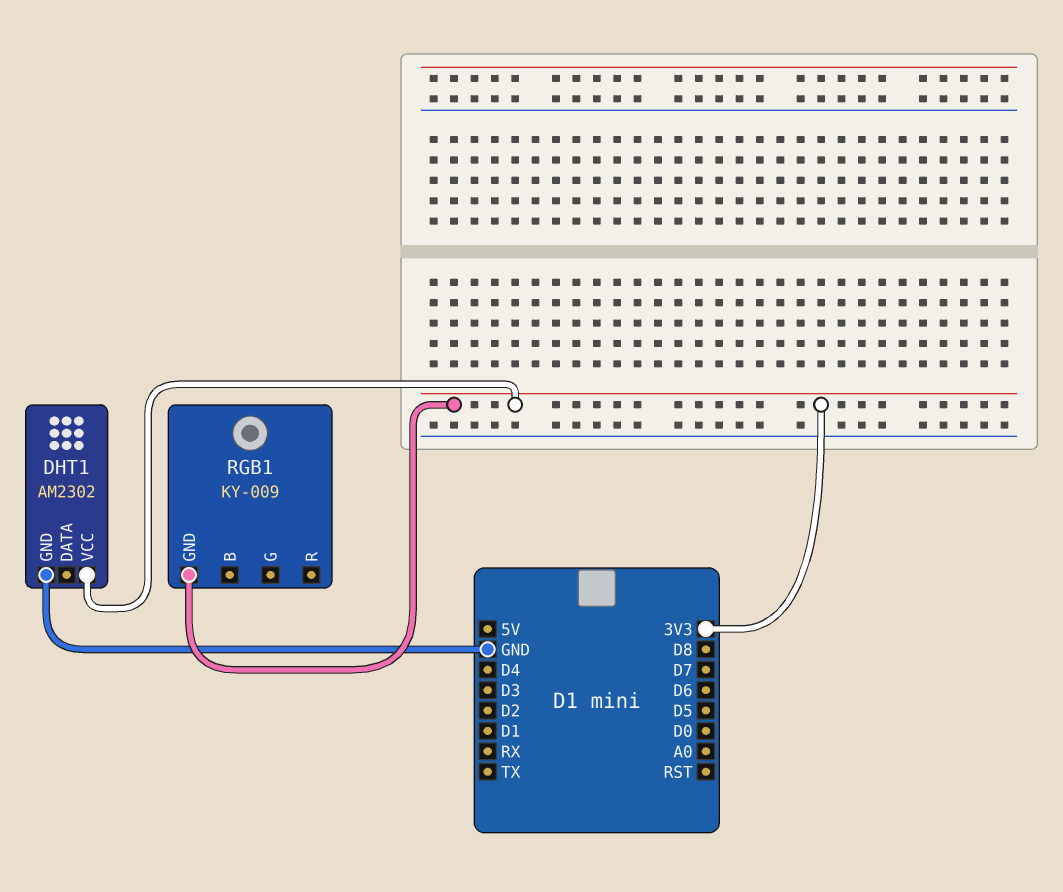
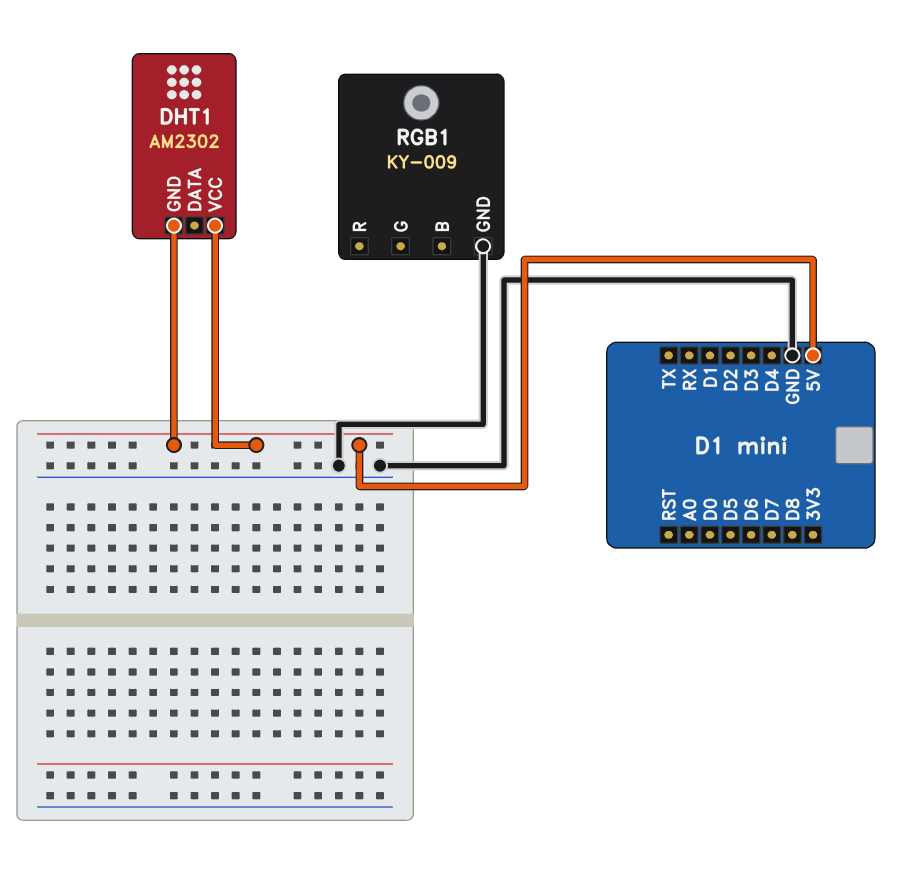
DHT1 pin GND: GND -> 5V
DHT1 pin VCC: 3V3 -> 5V
RGB1 pin GND: 3V3 -> GND

